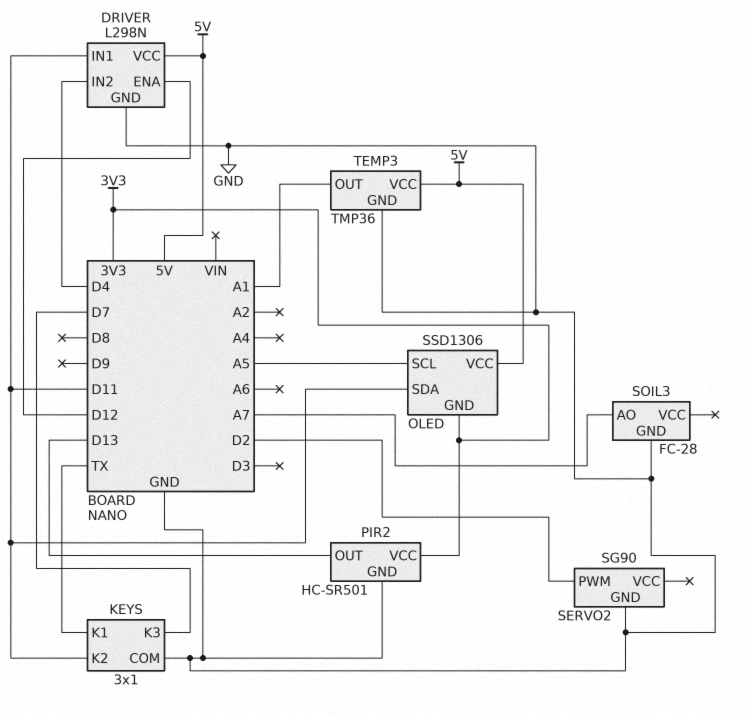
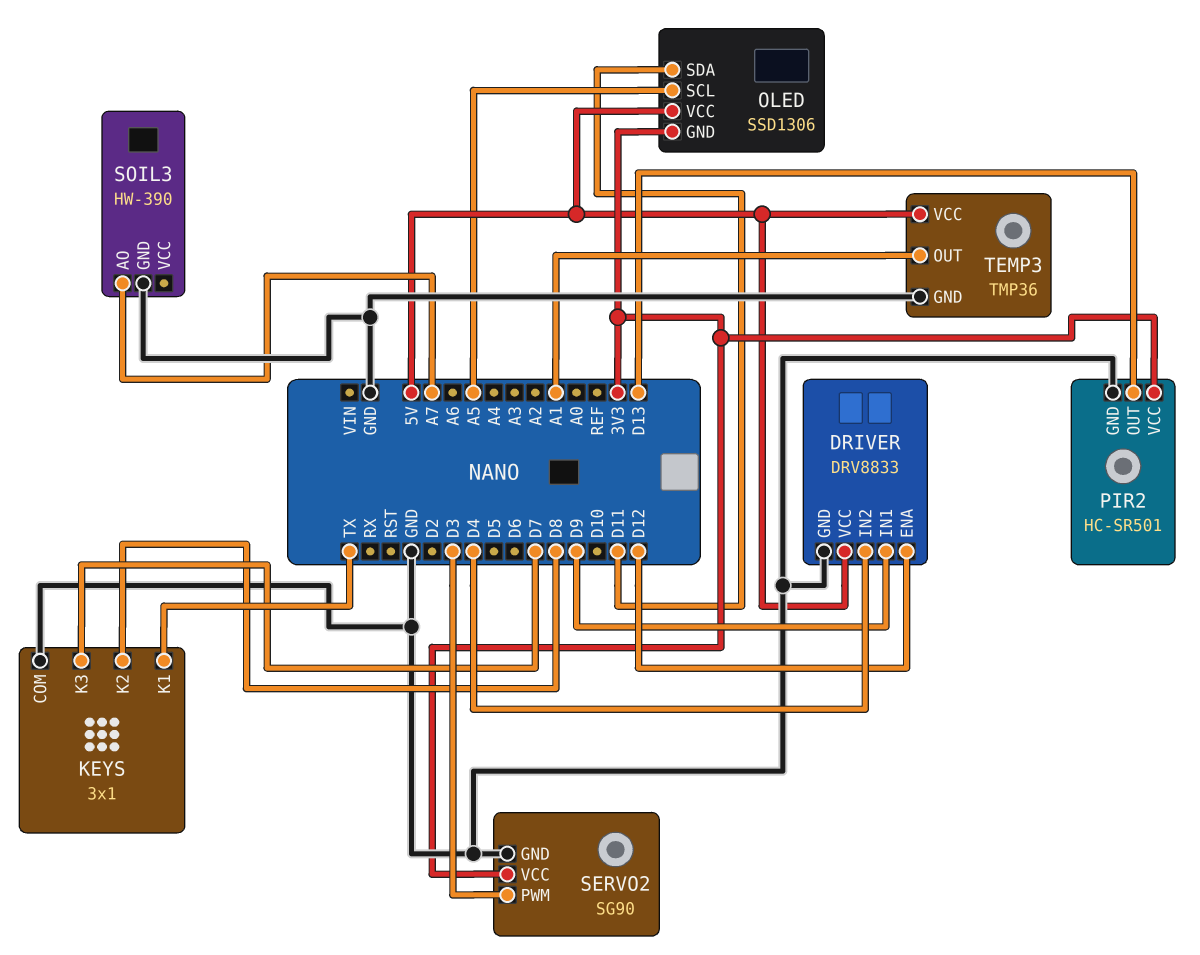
DRIVER: L298N -> DRV8833
DRIVER pin IN1: D11 -> D9
KEYS pin K2: D11 -> D8
SERVO2 pin PWM: D2 -> D3
SERVO2 pin VCC: none -> 3V3
SOIL3: FC-28 -> HW-390

